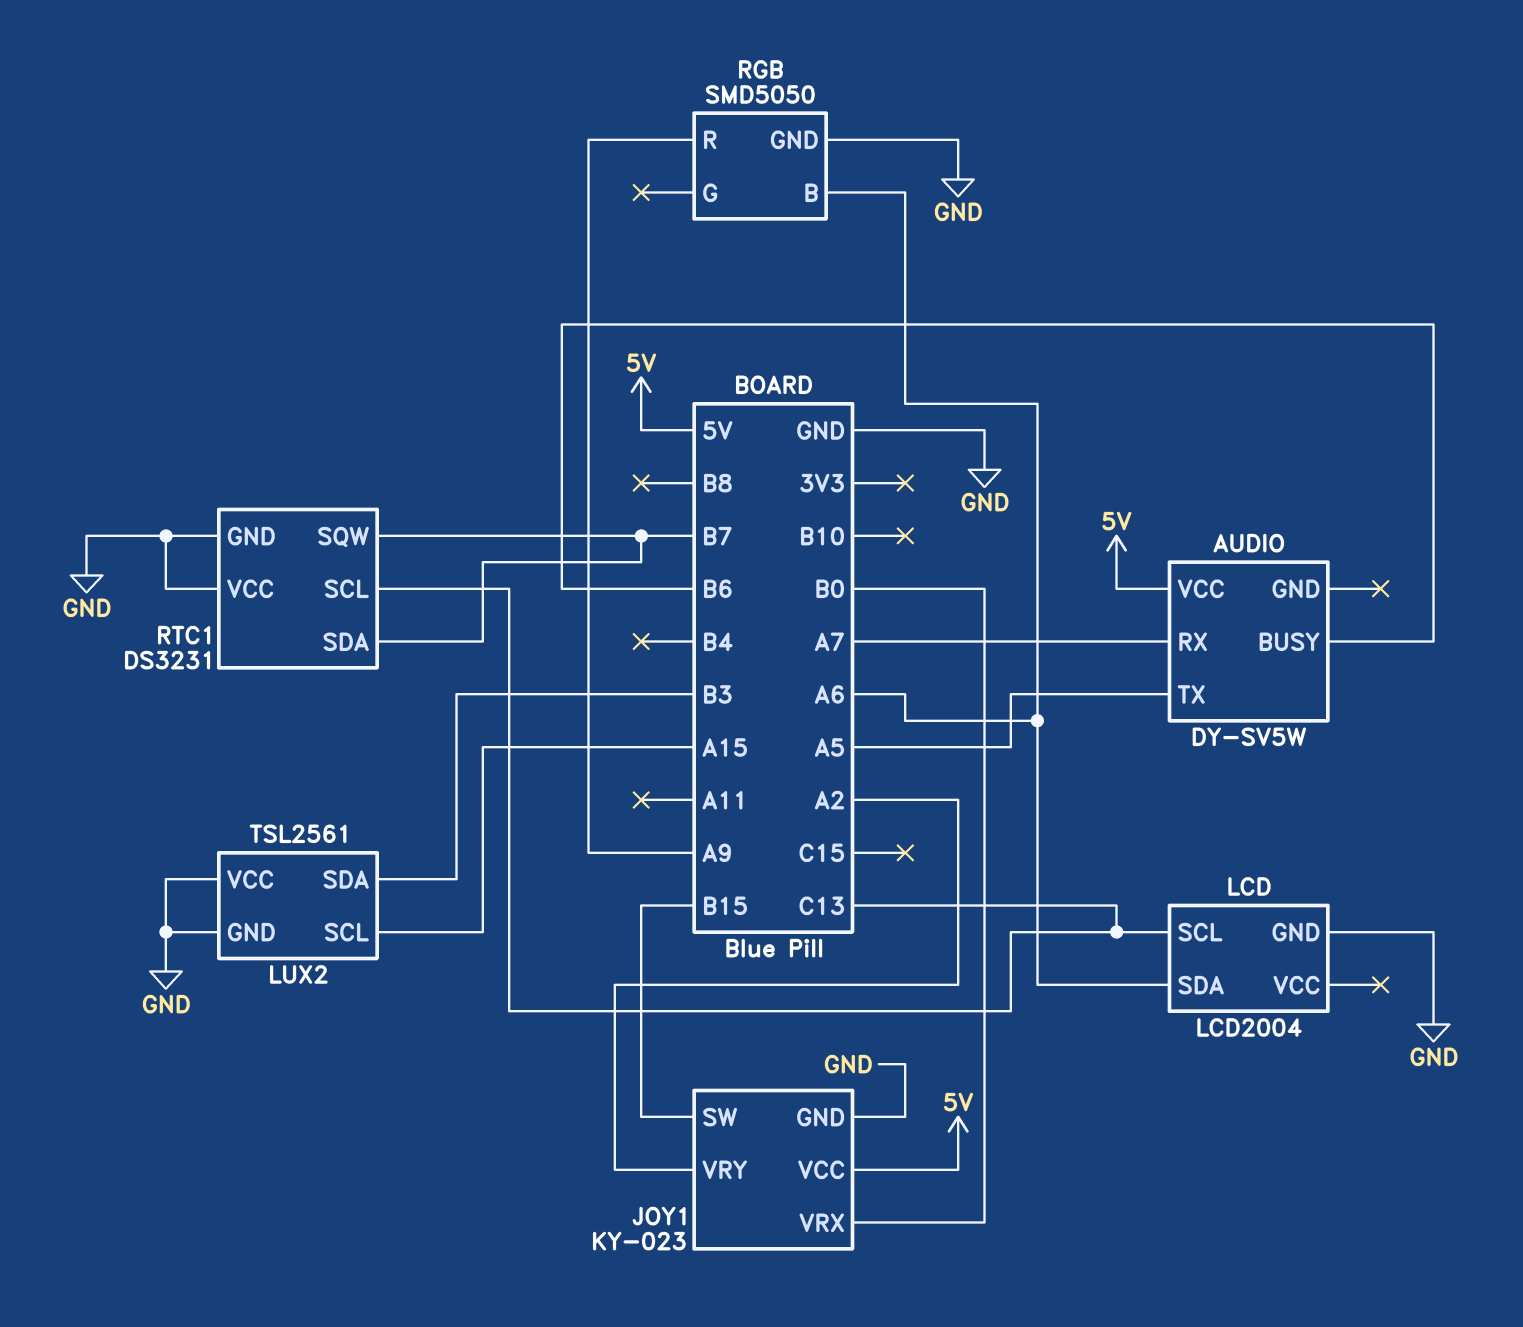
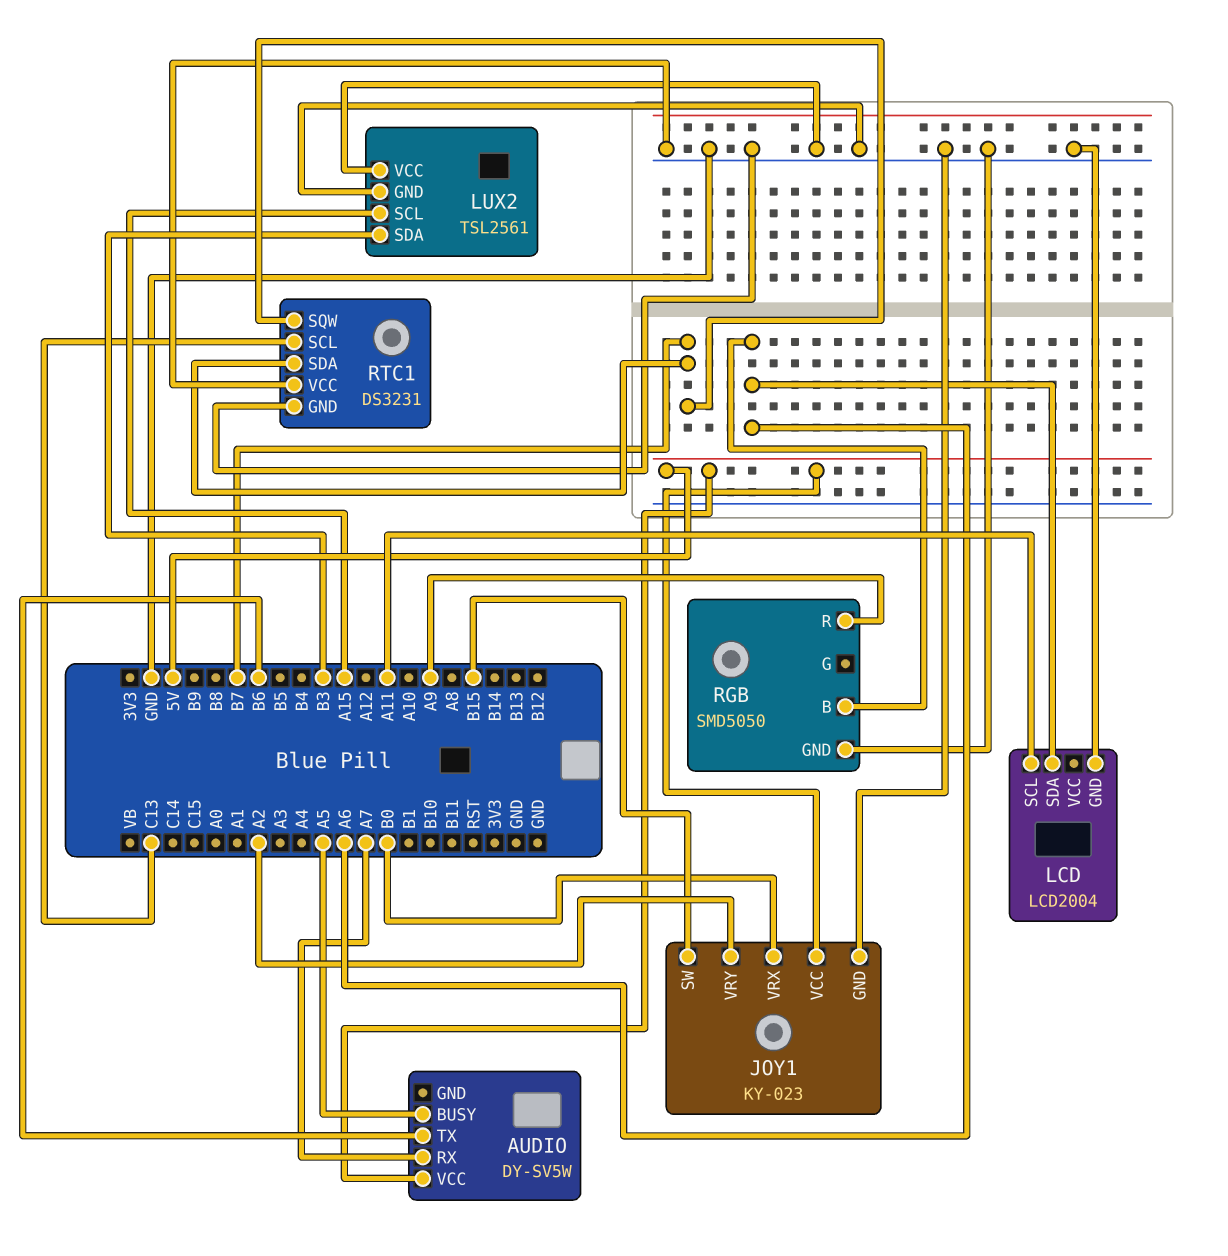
AUDIO pin BUSY: B6 -> A5
AUDIO pin TX: A5 -> B6
LCD pin SCL: C13 -> A11

